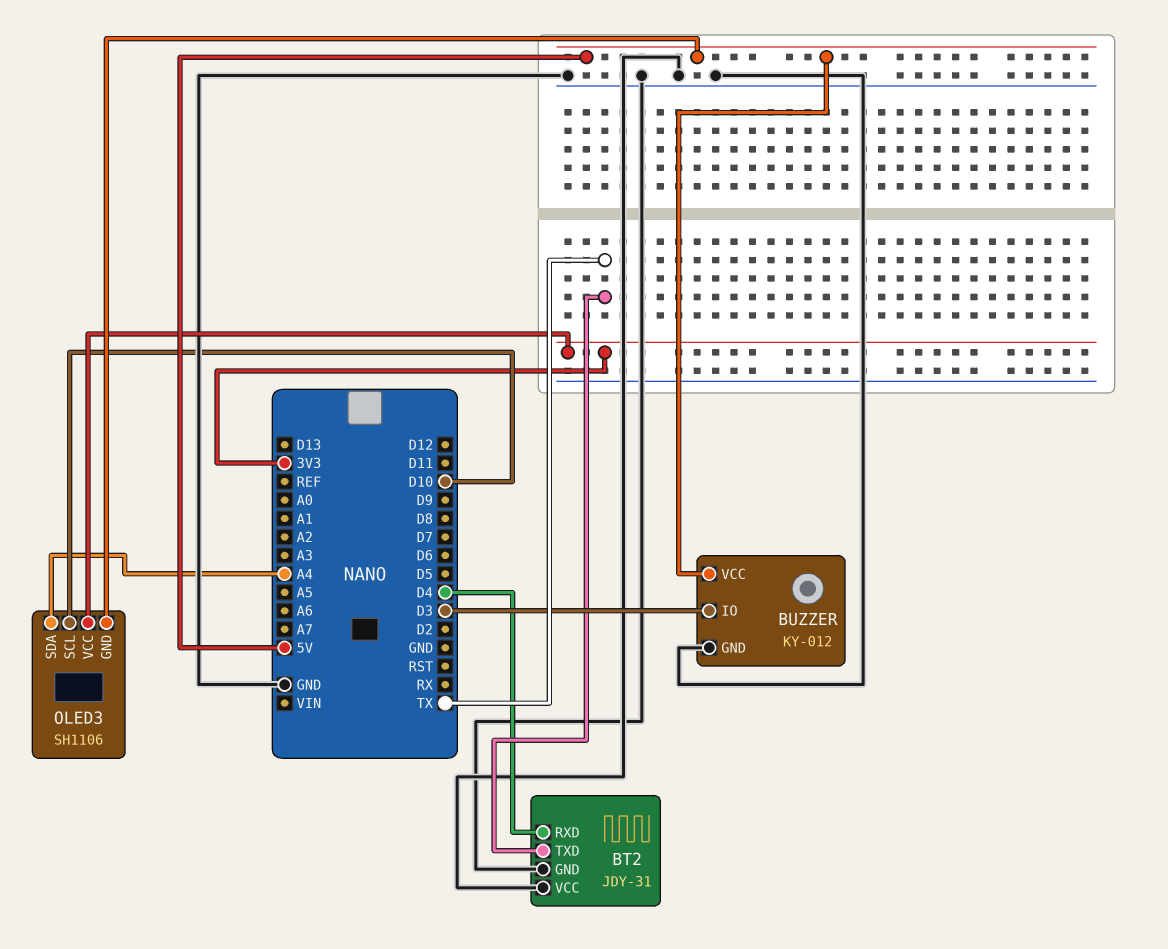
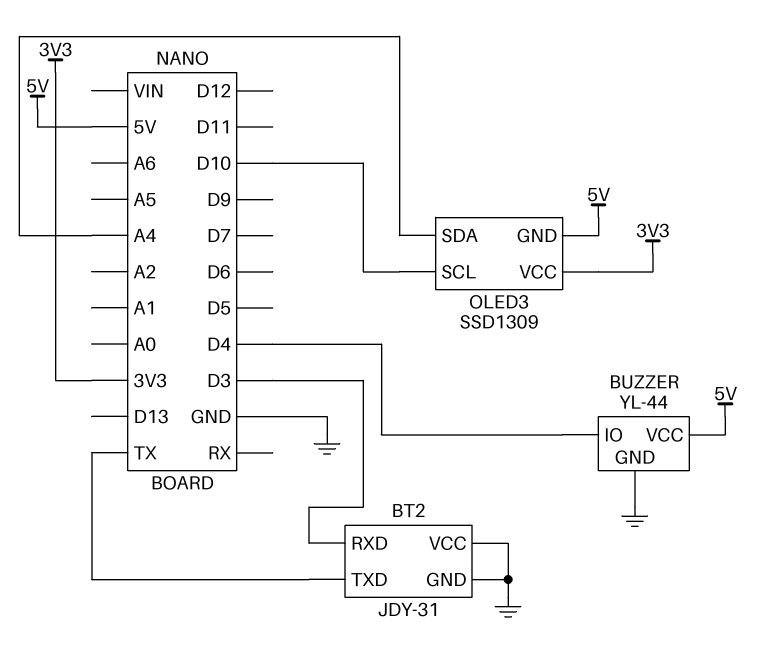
BT2 pin RXD: D4 -> D3
BUZZER: KY-012 -> YL-44
BUZZER pin IO: D3 -> D4
OLED3: SH1106 -> SSD1309

